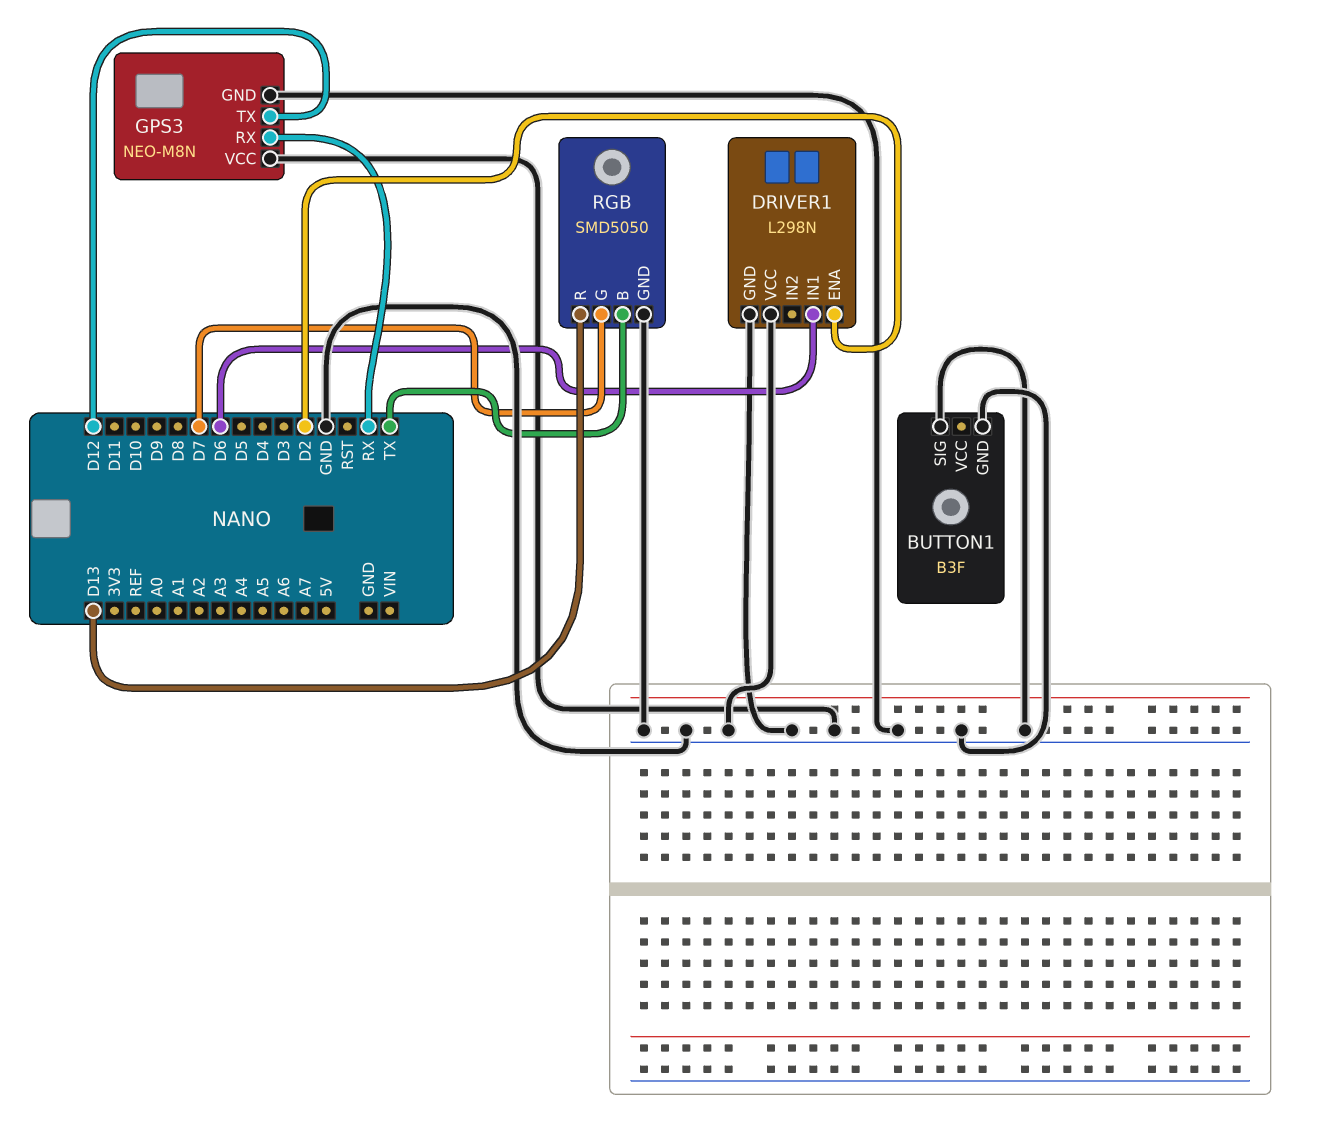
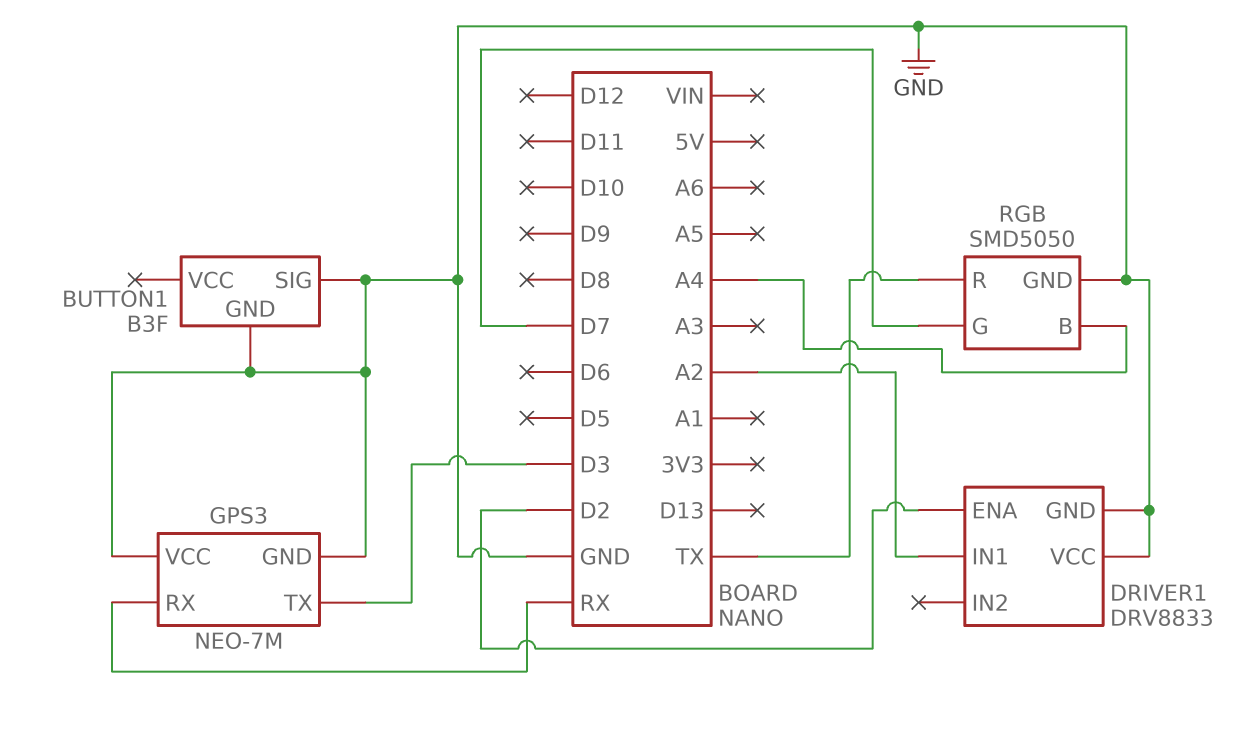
DRIVER1: L298N -> DRV8833
DRIVER1 pin IN1: D6 -> A2
GPS3: NEO-M8N -> NEO-7M
GPS3 pin TX: D12 -> D3
RGB pin B: TX -> A4
RGB pin R: D13 -> TX

